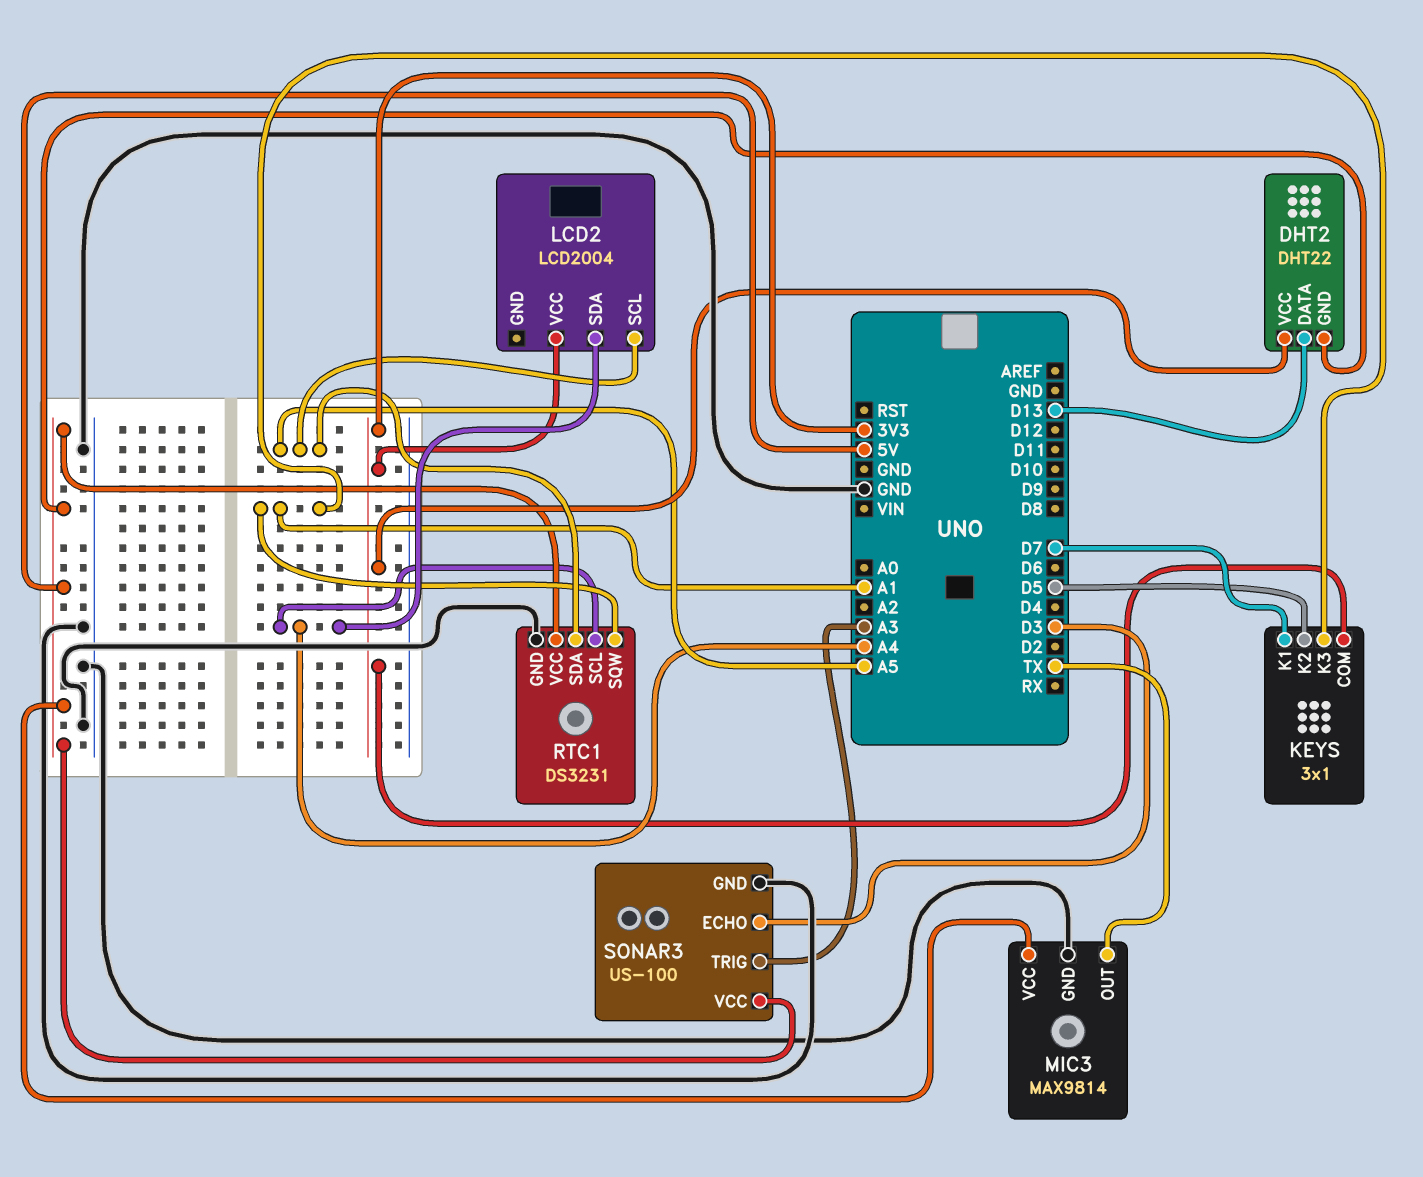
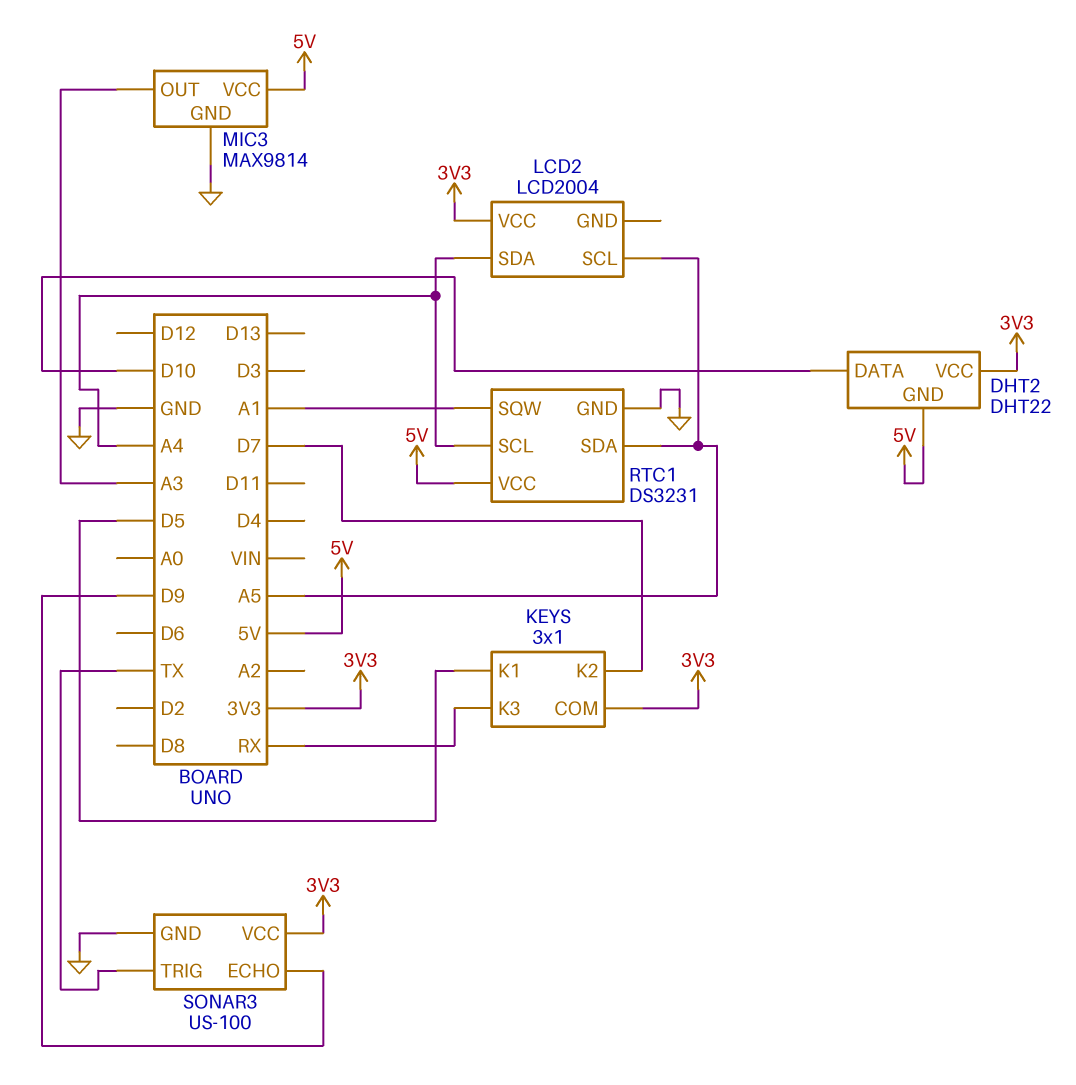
DHT2 pin DATA: D13 -> D10
KEYS pin K1: D7 -> D5
KEYS pin K2: D5 -> D7
KEYS pin K3: A1 -> RX
MIC3 pin OUT: TX -> A3
SONAR3 pin ECHO: D3 -> D9
SONAR3 pin TRIG: A3 -> TX
SONAR3 pin VCC: 5V -> 3V3

